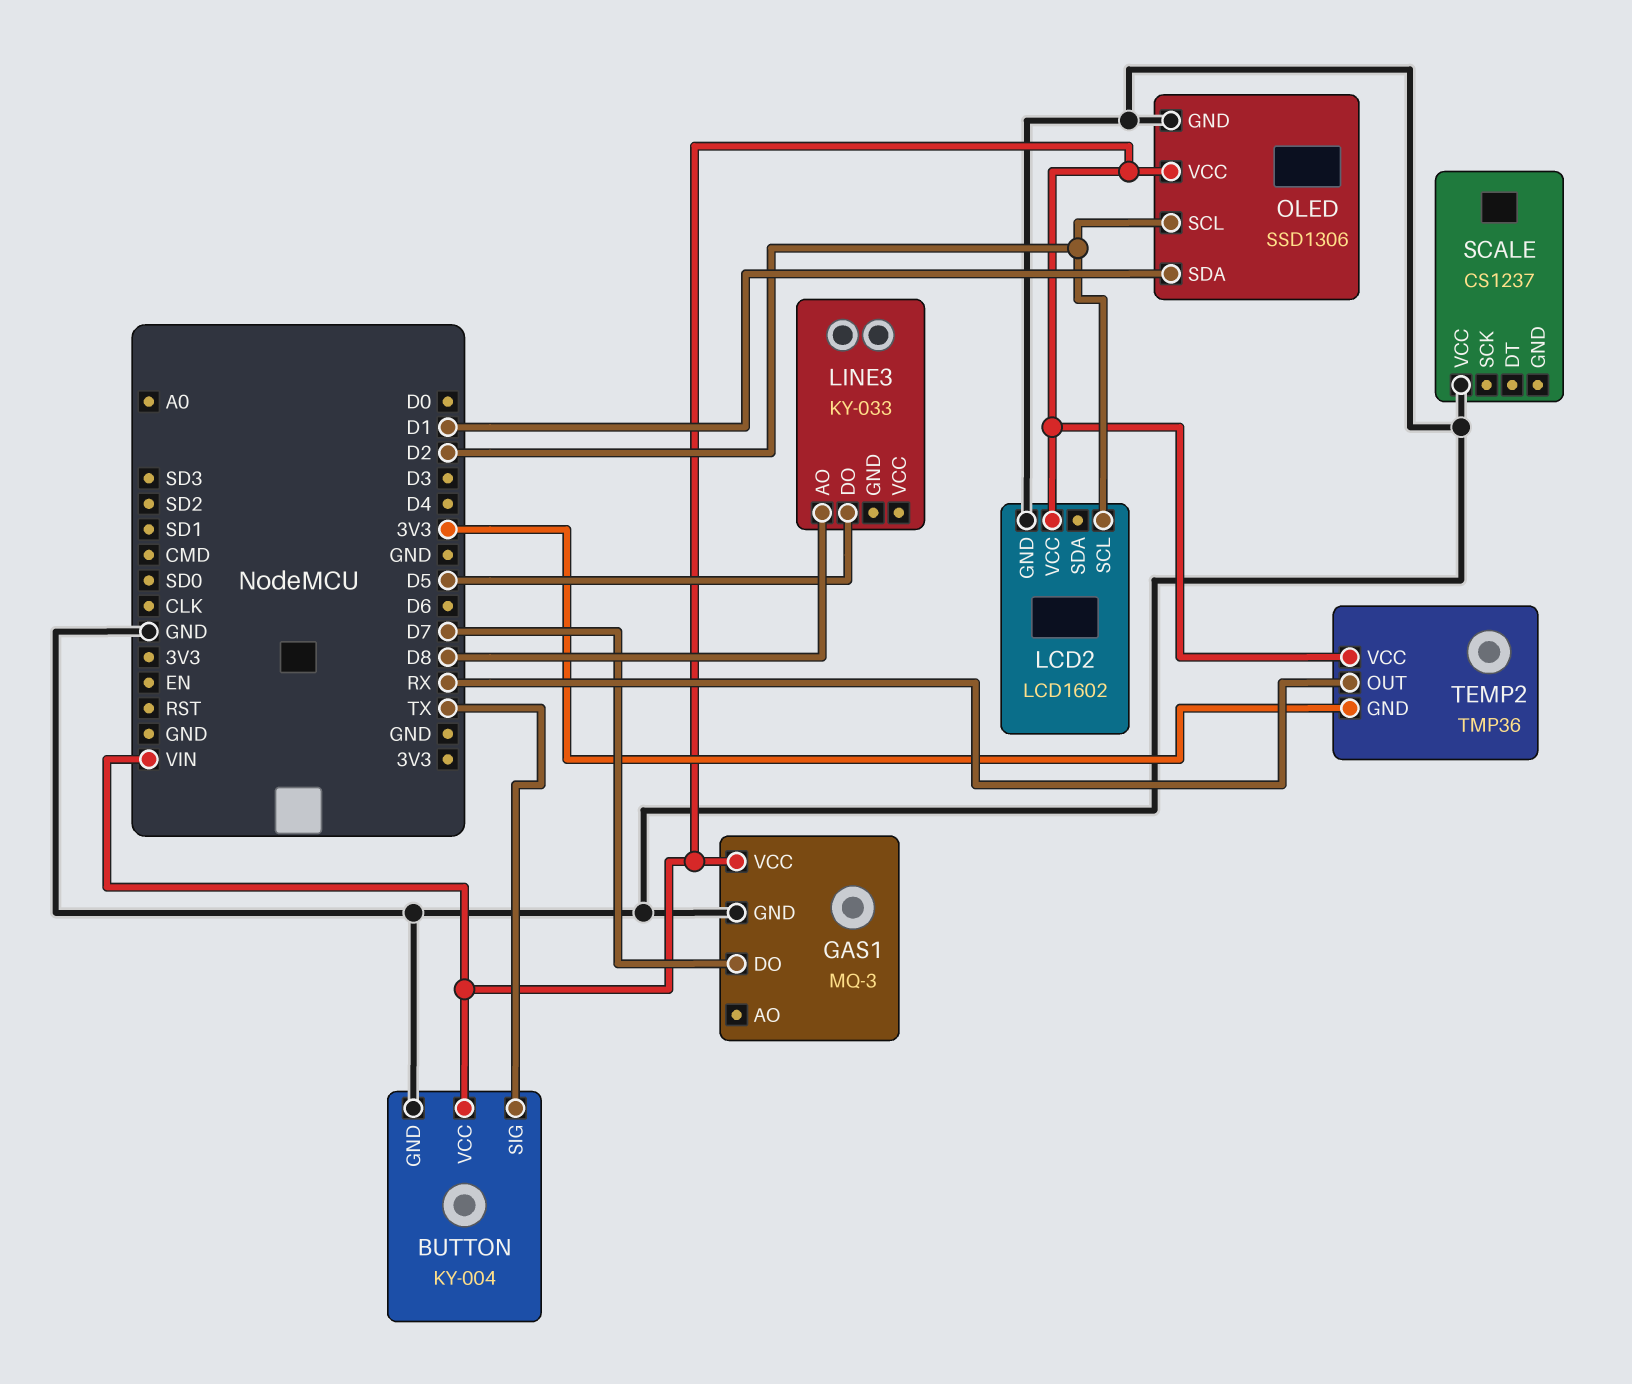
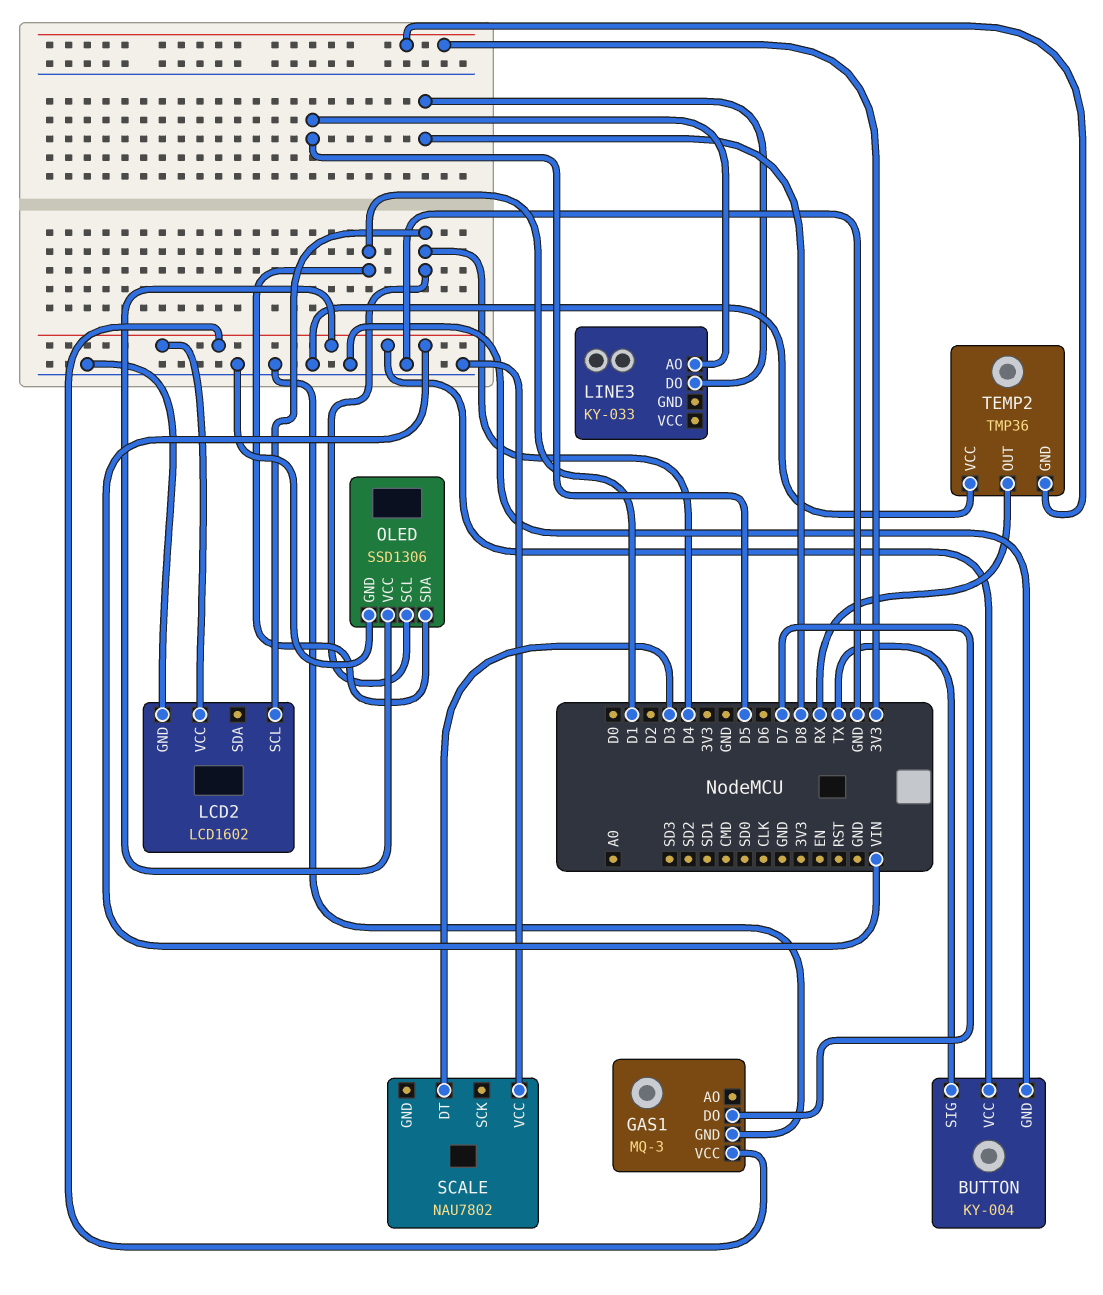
LCD2 pin SCL: D2 -> D4
LINE3 pin AO: D8 -> D5
LINE3 pin DO: D5 -> D8
OLED pin SCL: D2 -> D4
SCALE: CS1237 -> NAU7802
SCALE pin DT: none -> D3
TEMP2 pin VCC: VIN -> GND

